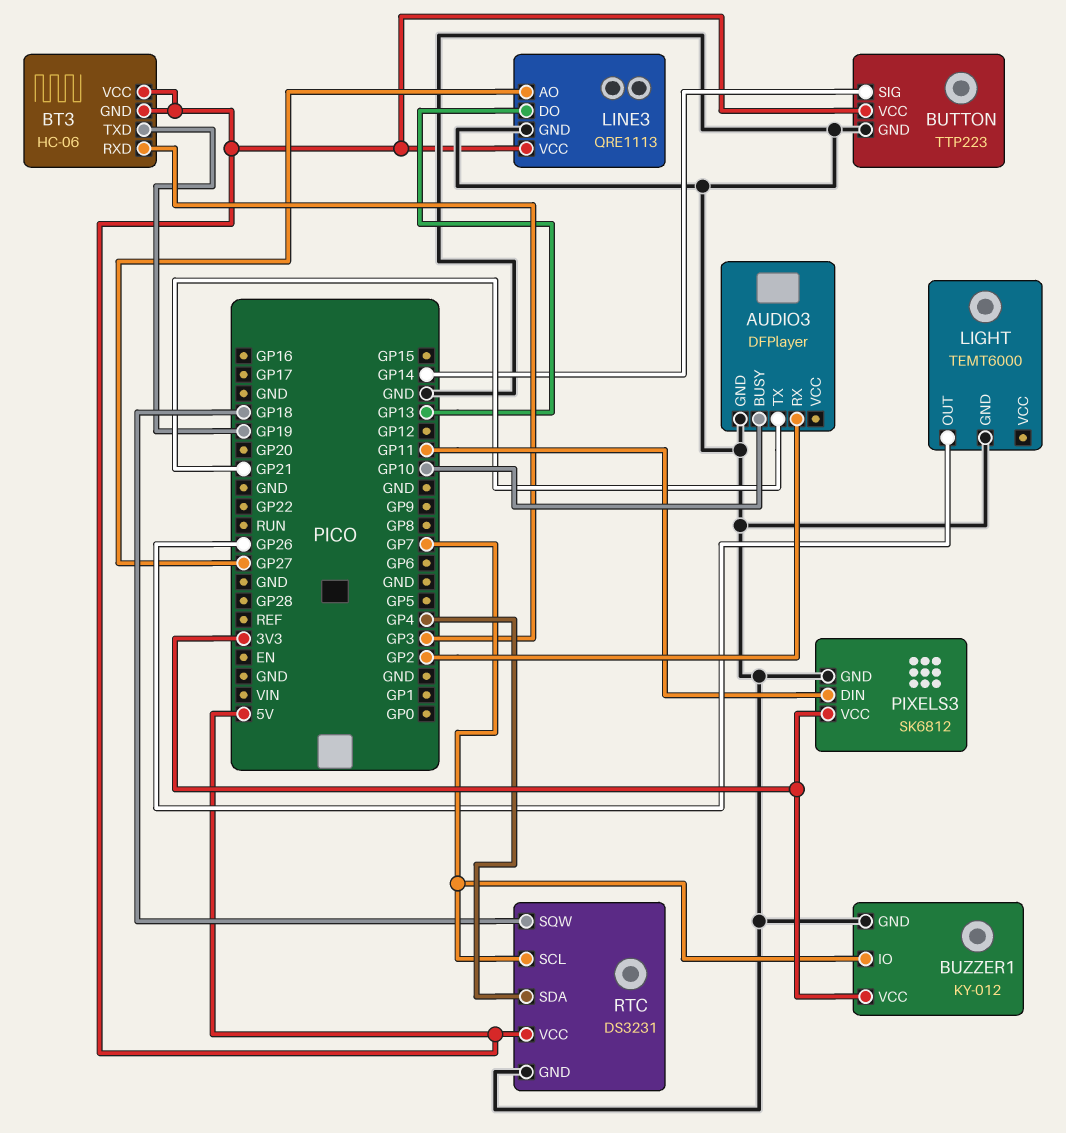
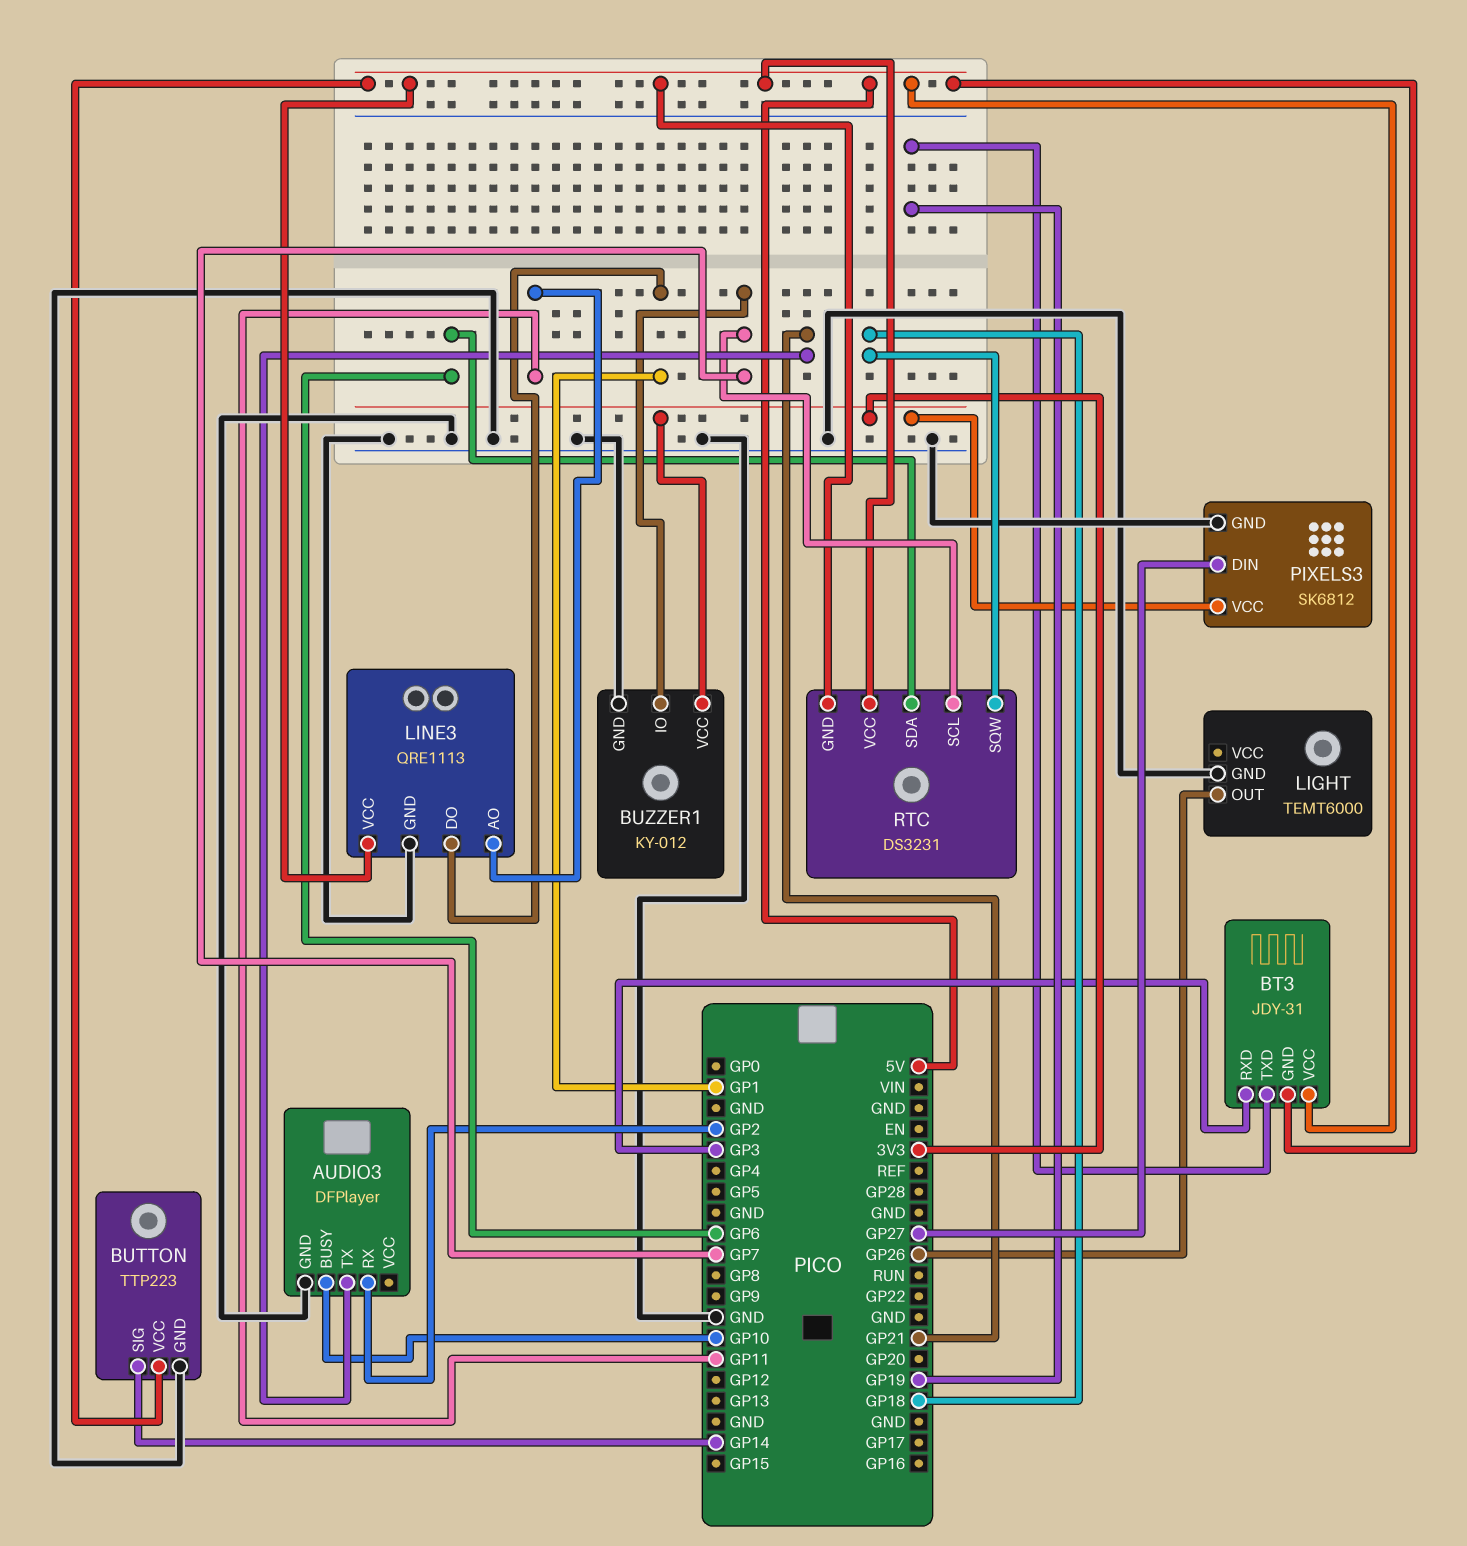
BT3: HC-06 -> JDY-31
LINE3 pin AO: GP27 -> GP11
LINE3 pin DO: GP13 -> GP1
PIXELS3 pin DIN: GP11 -> GP27
RTC pin GND: GND -> 5V
RTC pin SDA: GP4 -> GP6

